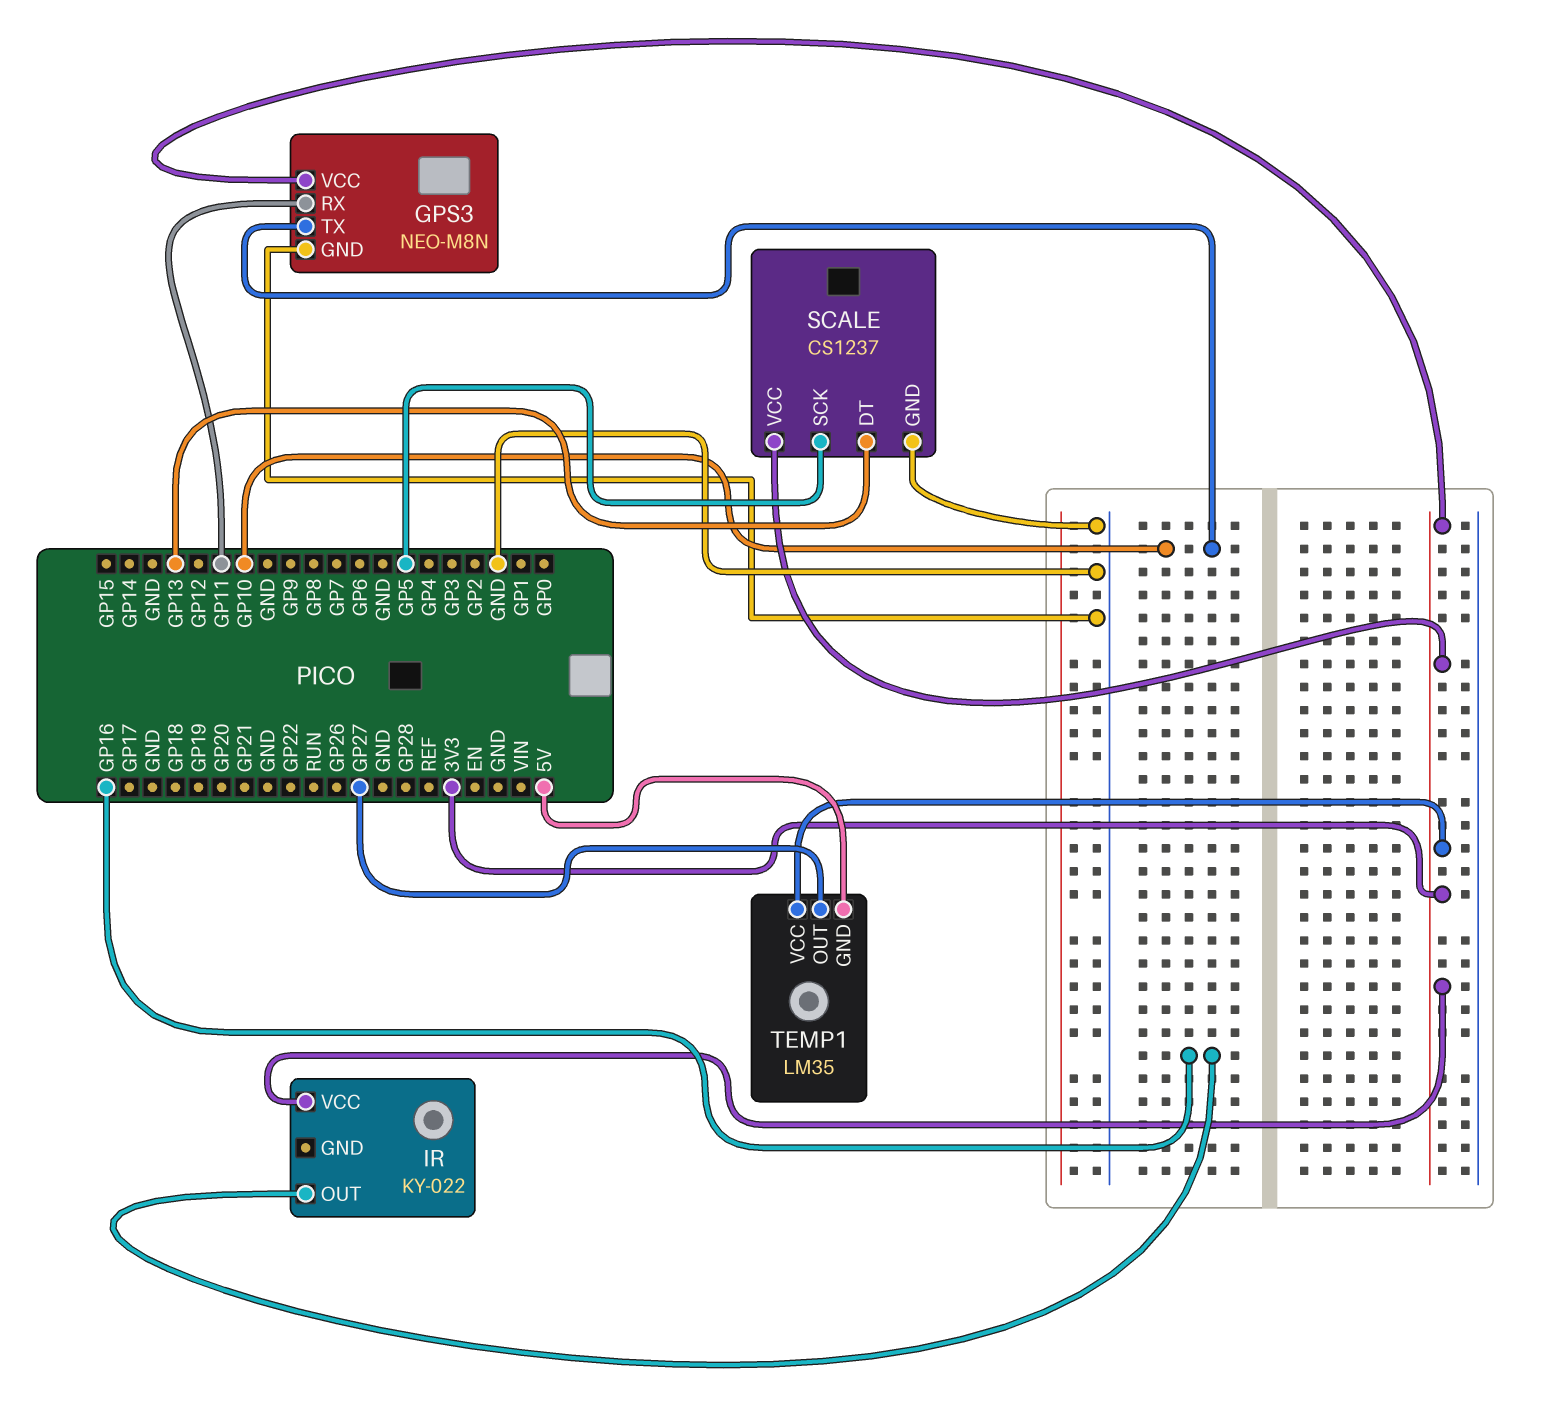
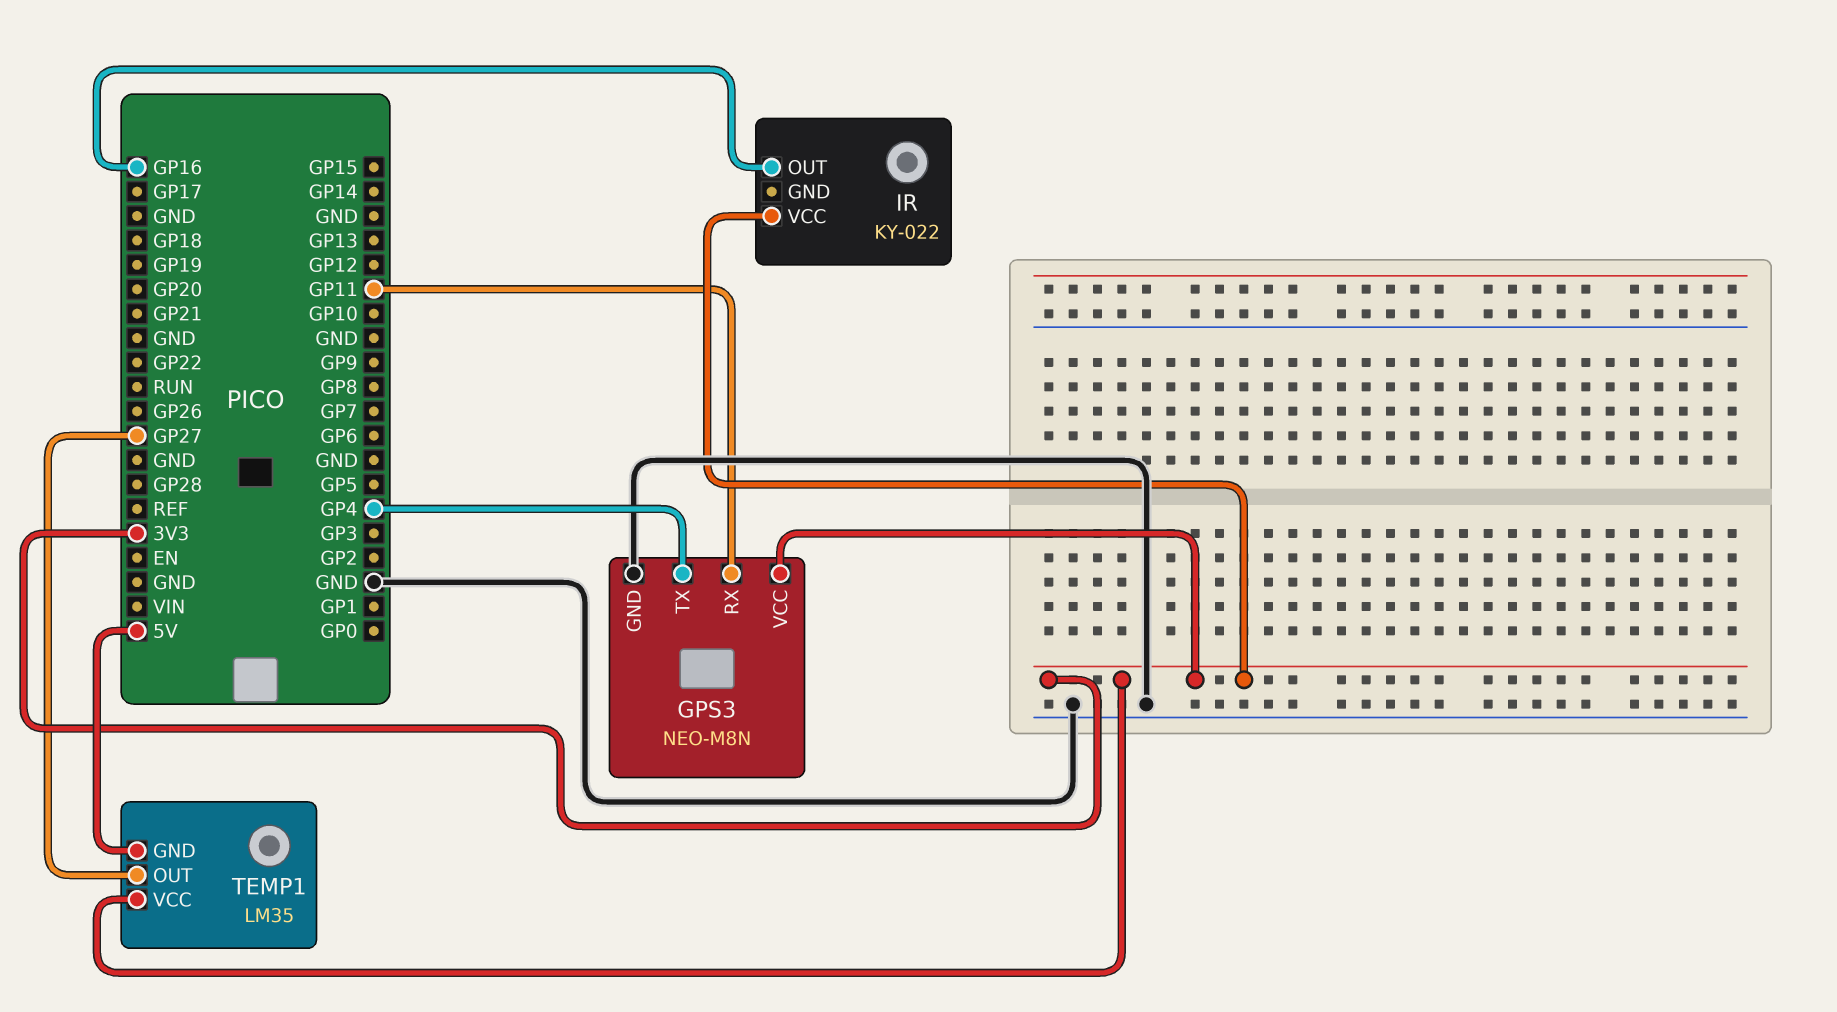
GPS3 pin TX: GP10 -> GP4
SCALE: CS1237 -> none
SCALE pin DT: GP13 -> none
SCALE pin GND: GND -> none
SCALE pin SCK: GP5 -> none
SCALE pin VCC: 3V3 -> none

